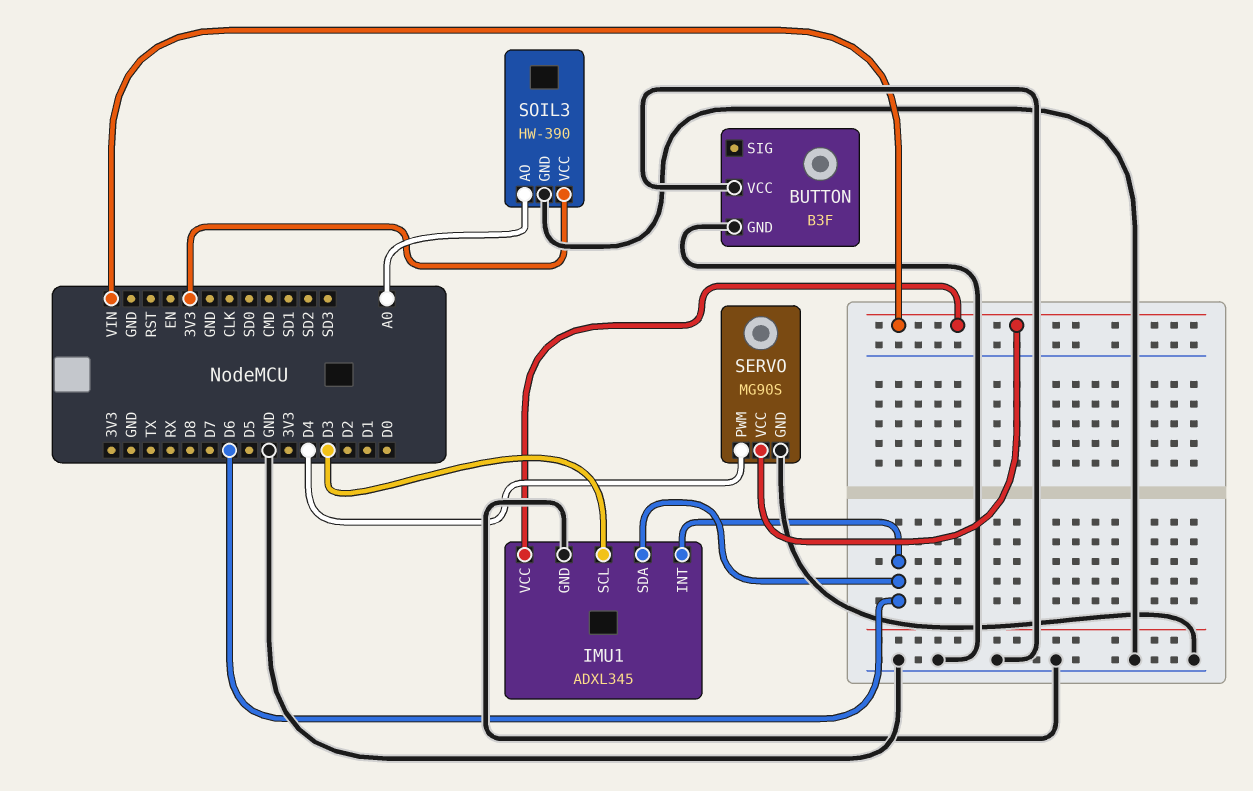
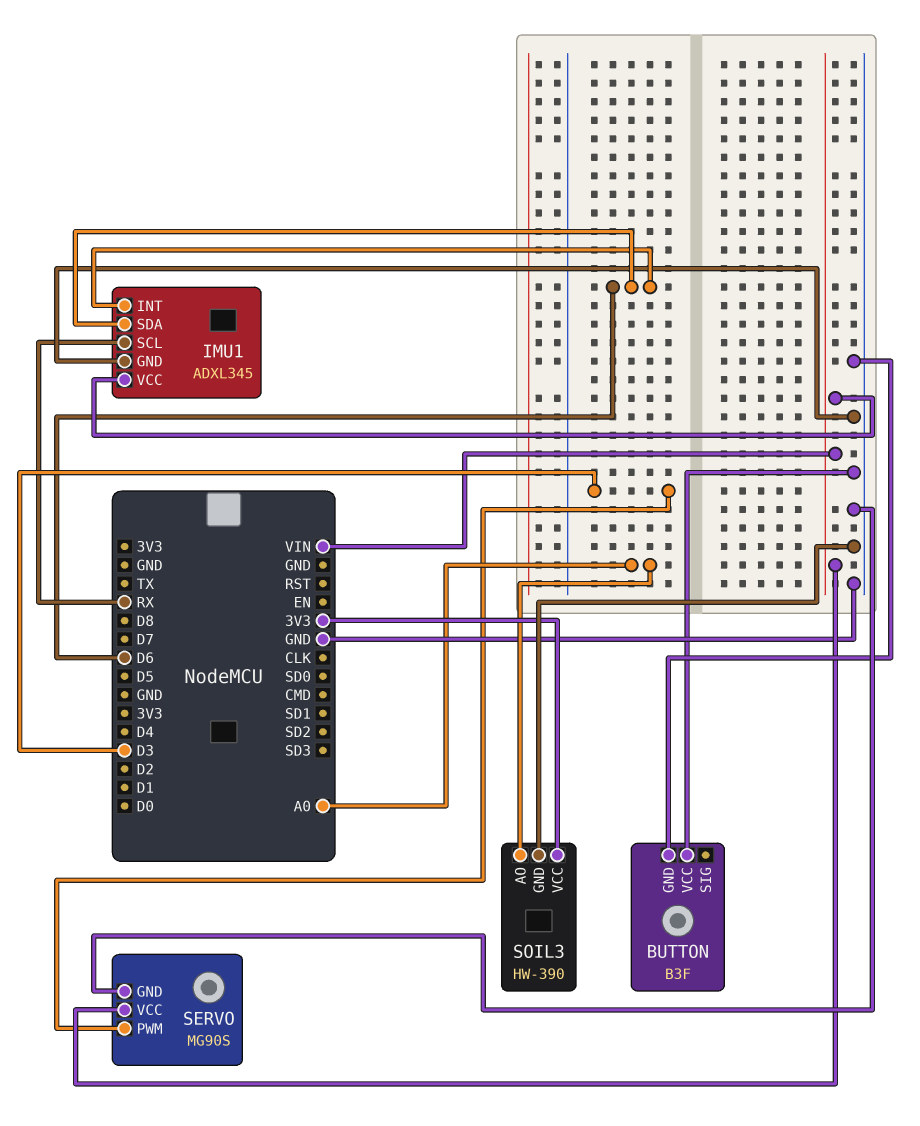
IMU1 pin SCL: D3 -> RX
SERVO pin PWM: D4 -> D3

